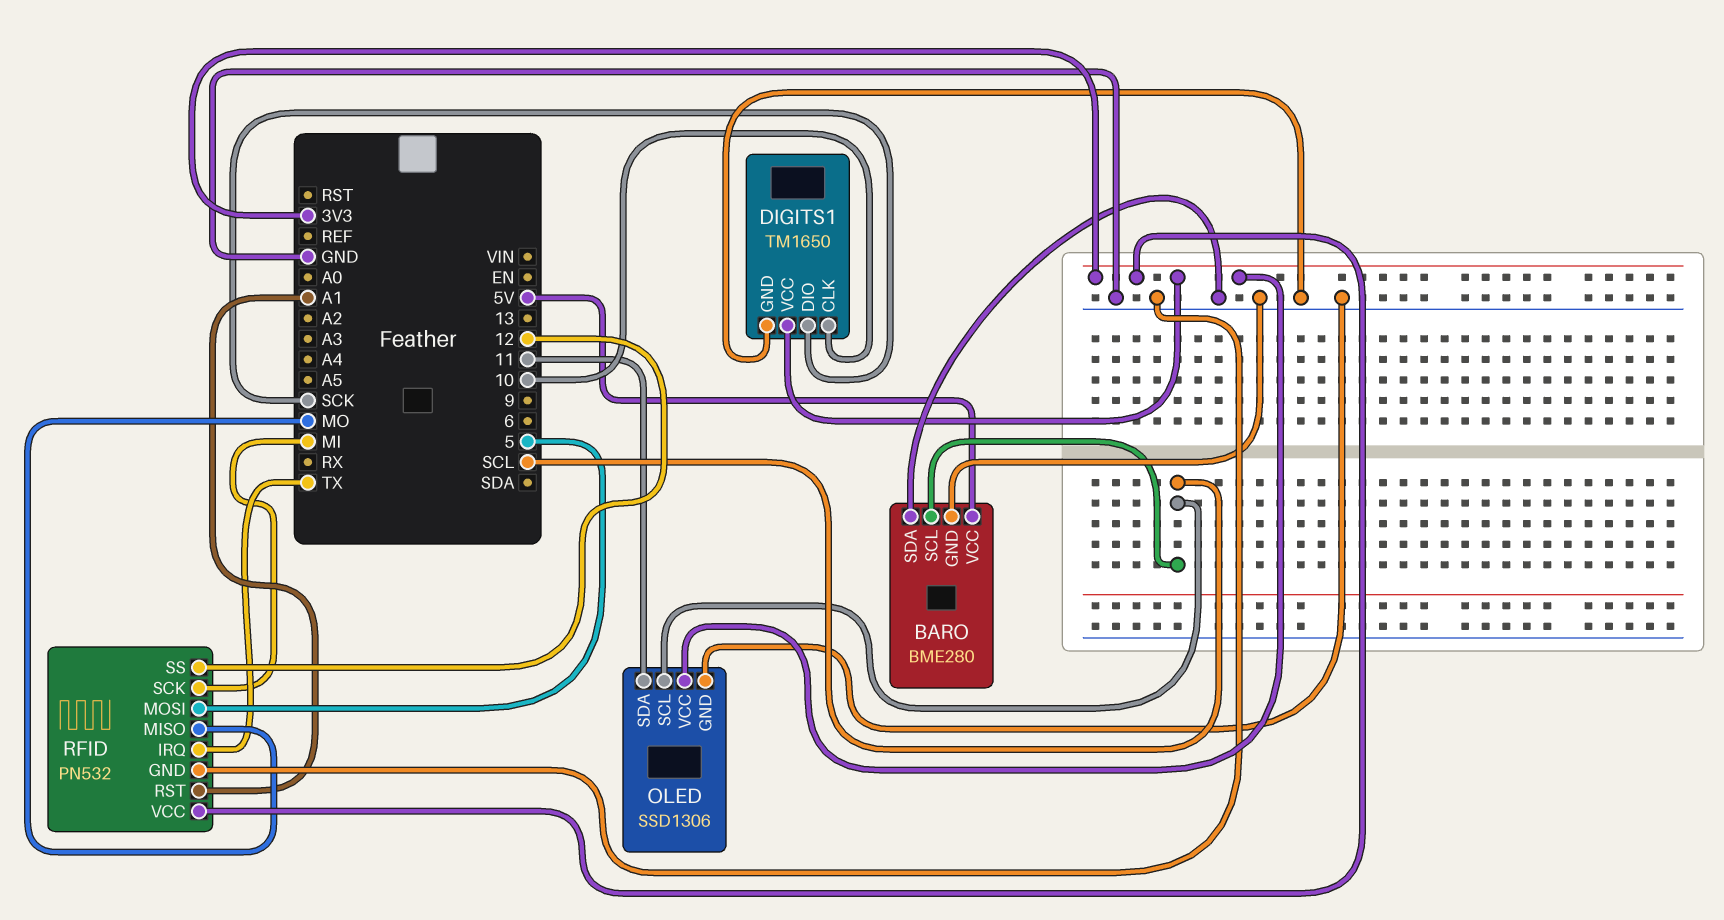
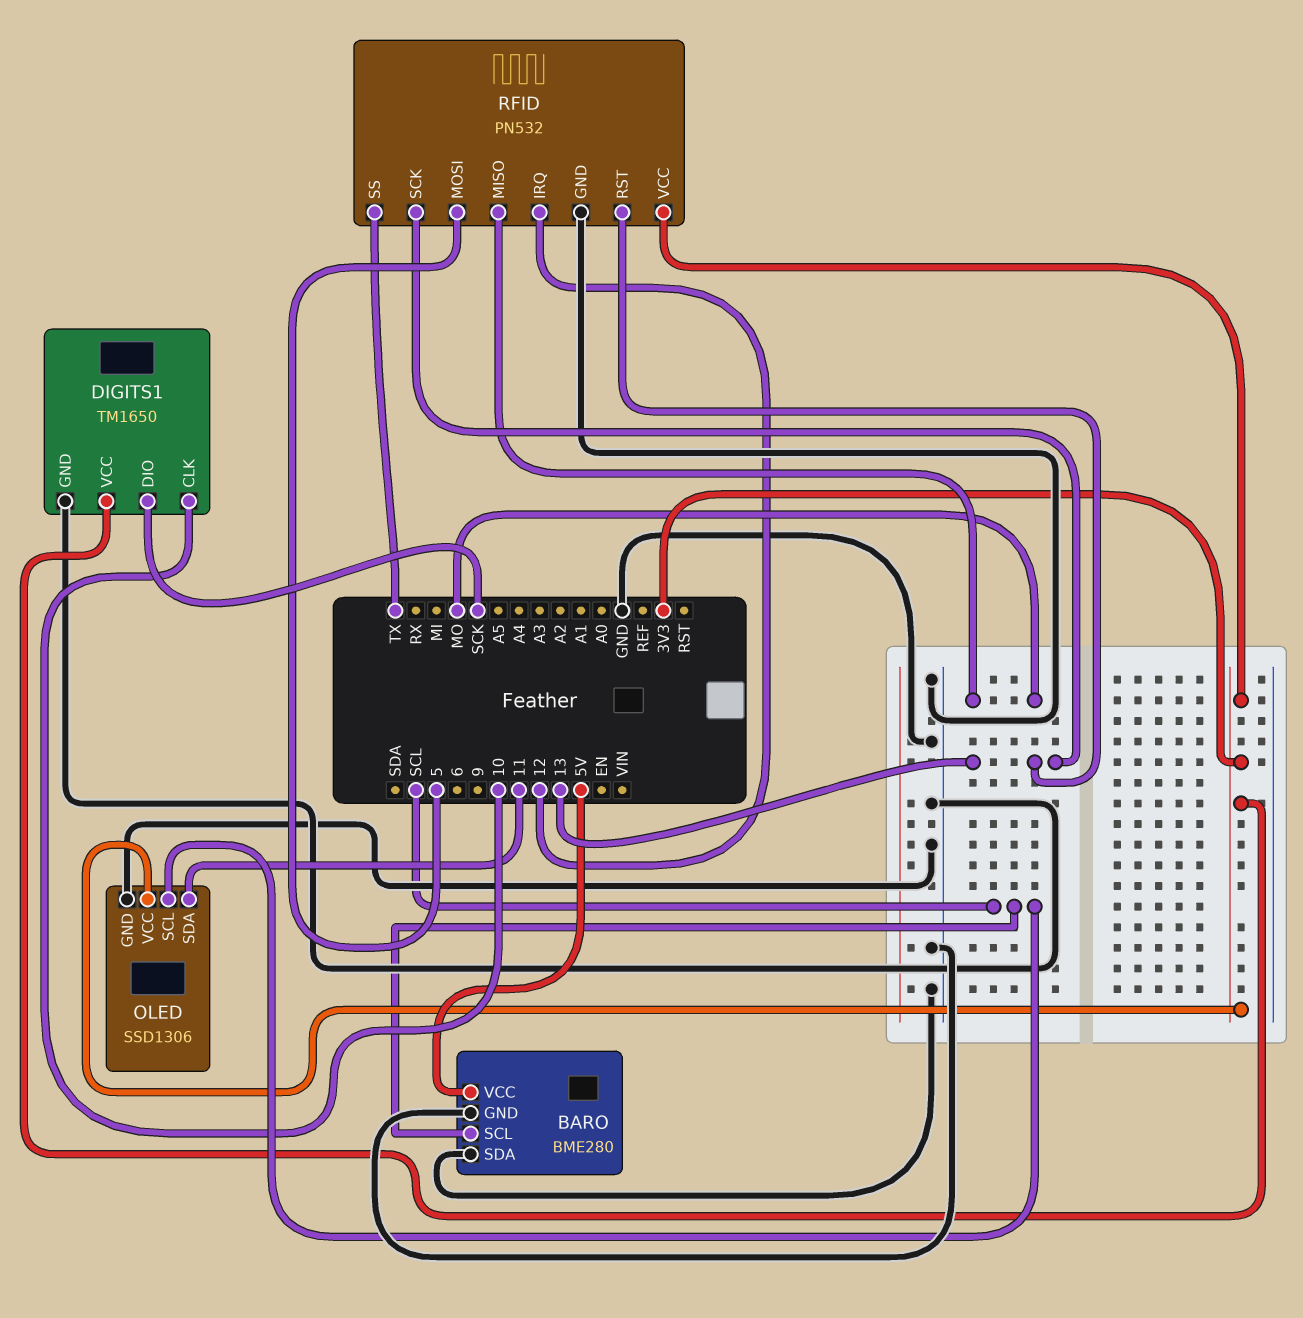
RFID pin IRQ: TX -> 12
RFID pin RST: A1 -> 13
RFID pin SCK: MI -> 13
RFID pin SS: 12 -> TX

